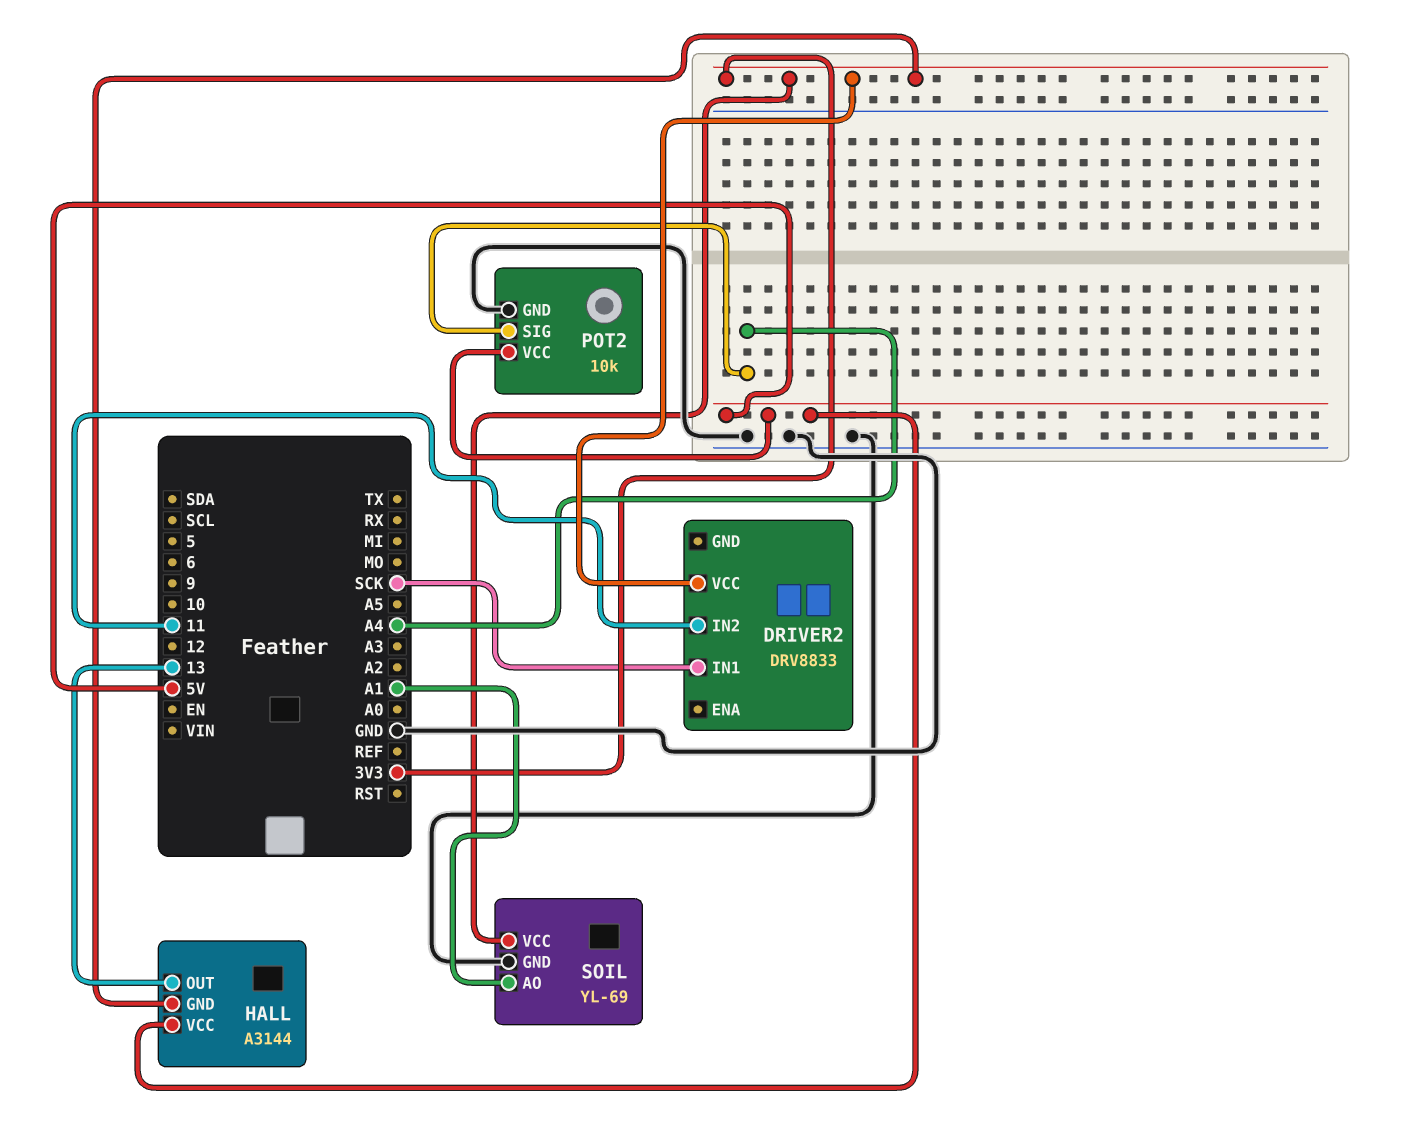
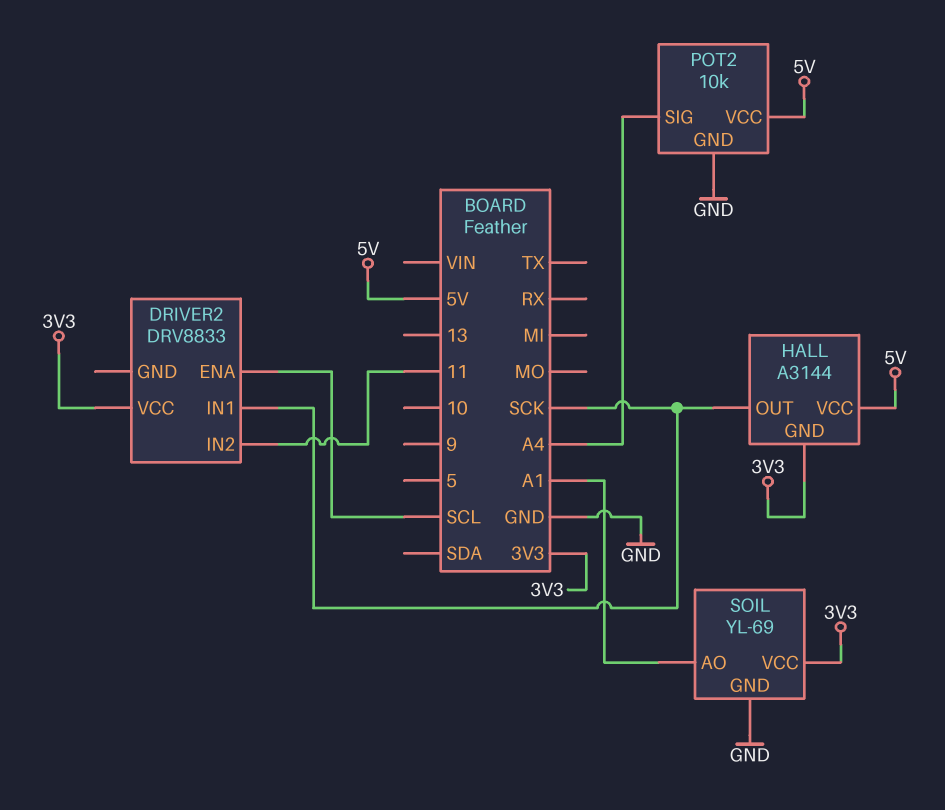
DRIVER2 pin ENA: none -> SCL
HALL pin OUT: 13 -> SCK

